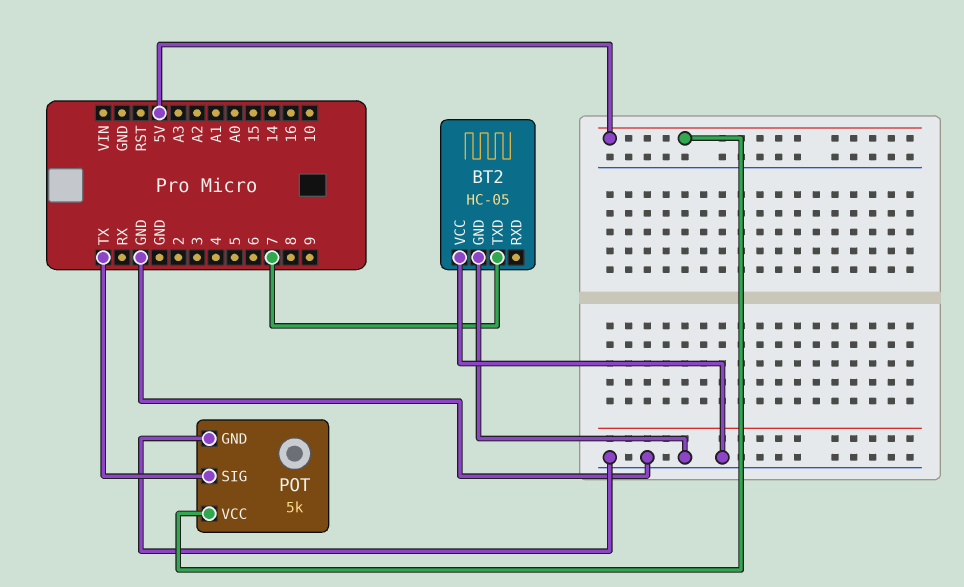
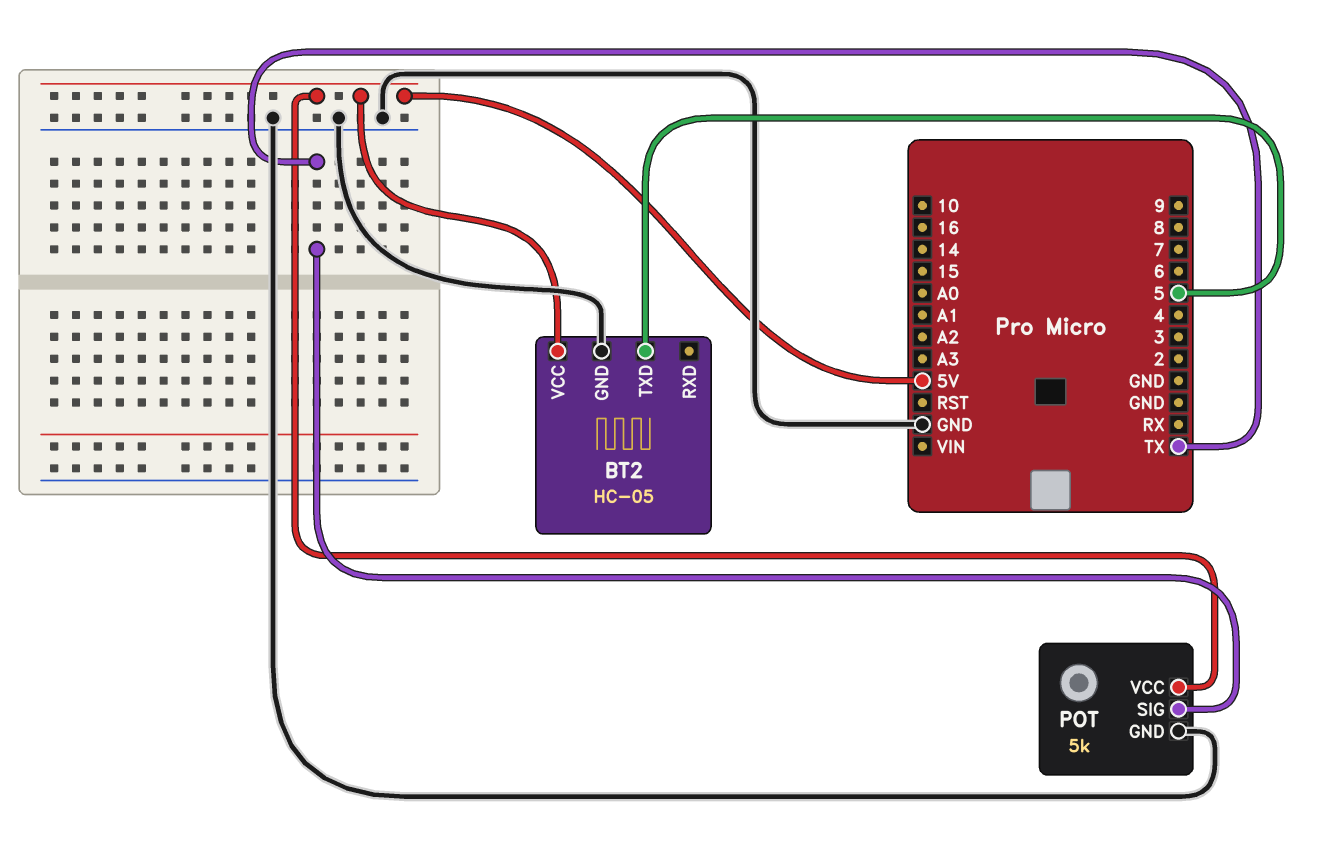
BT2 pin TXD: 7 -> 5
BT2 pin VCC: GND -> 5V

